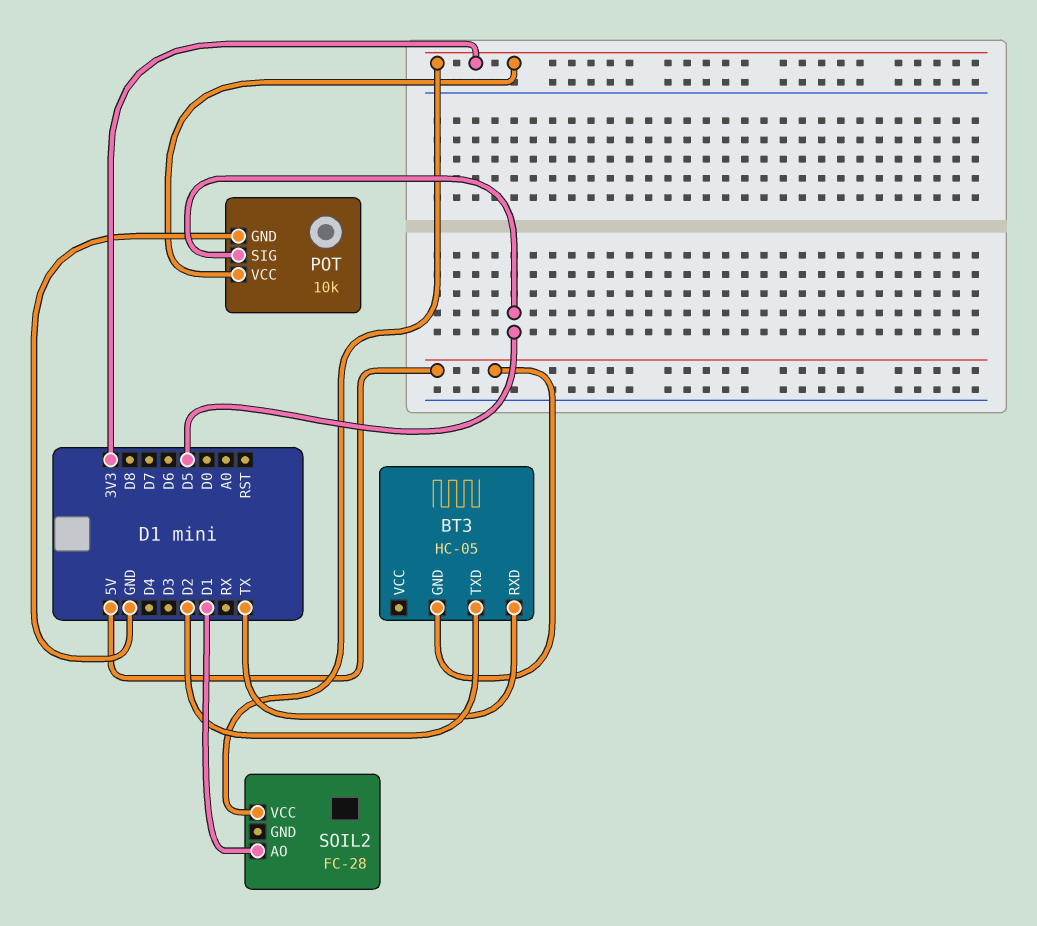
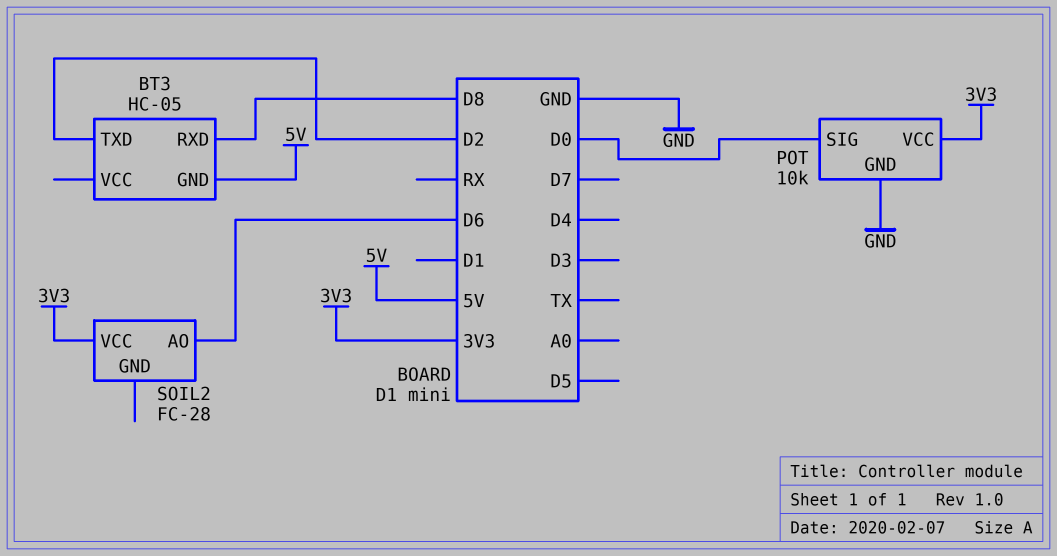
BT3 pin RXD: TX -> D8
POT pin SIG: D5 -> D0
SOIL2 pin AO: D1 -> D6

